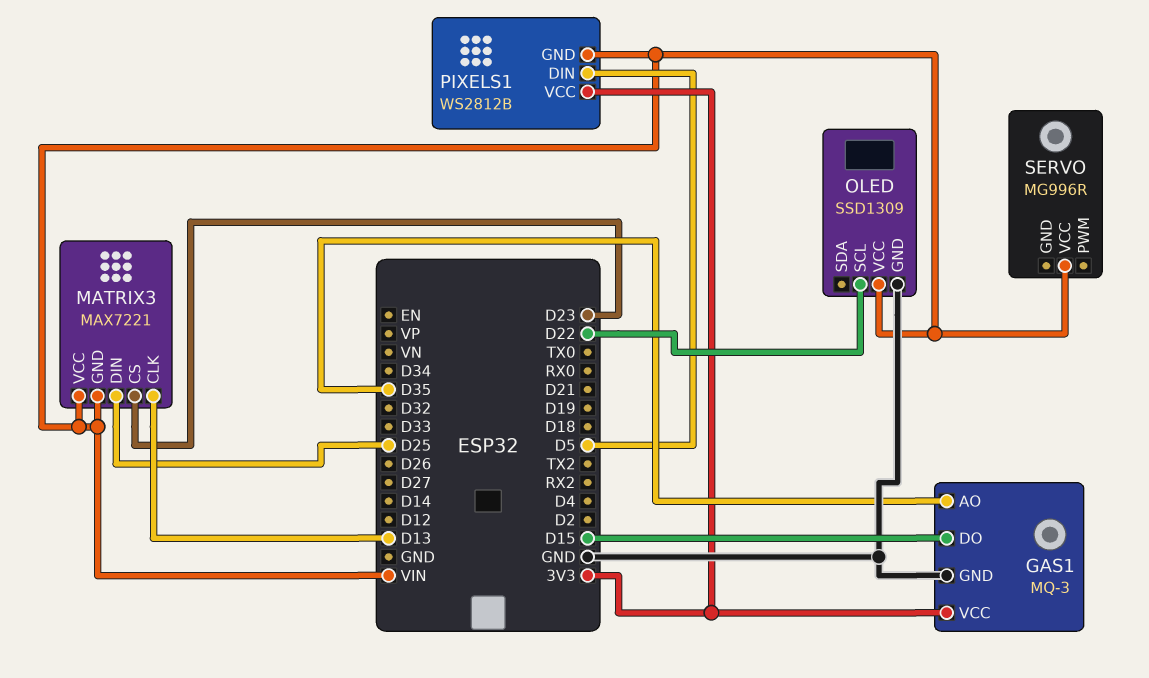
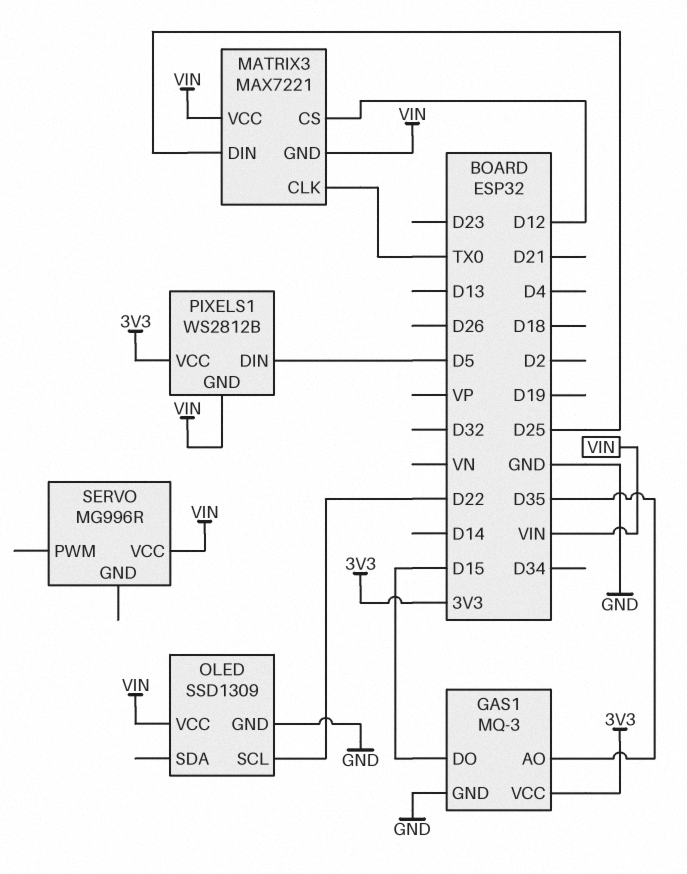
MATRIX3 pin CLK: D13 -> TX0
MATRIX3 pin CS: D23 -> D12

